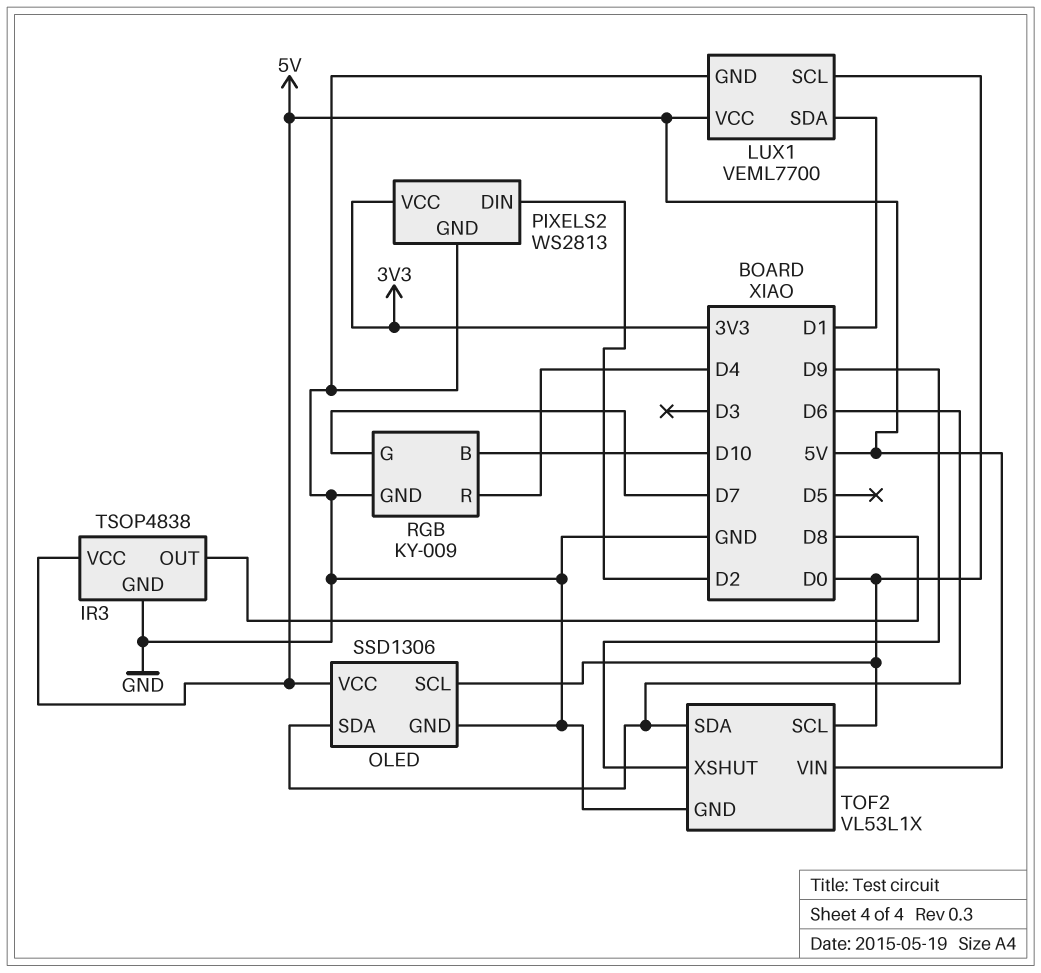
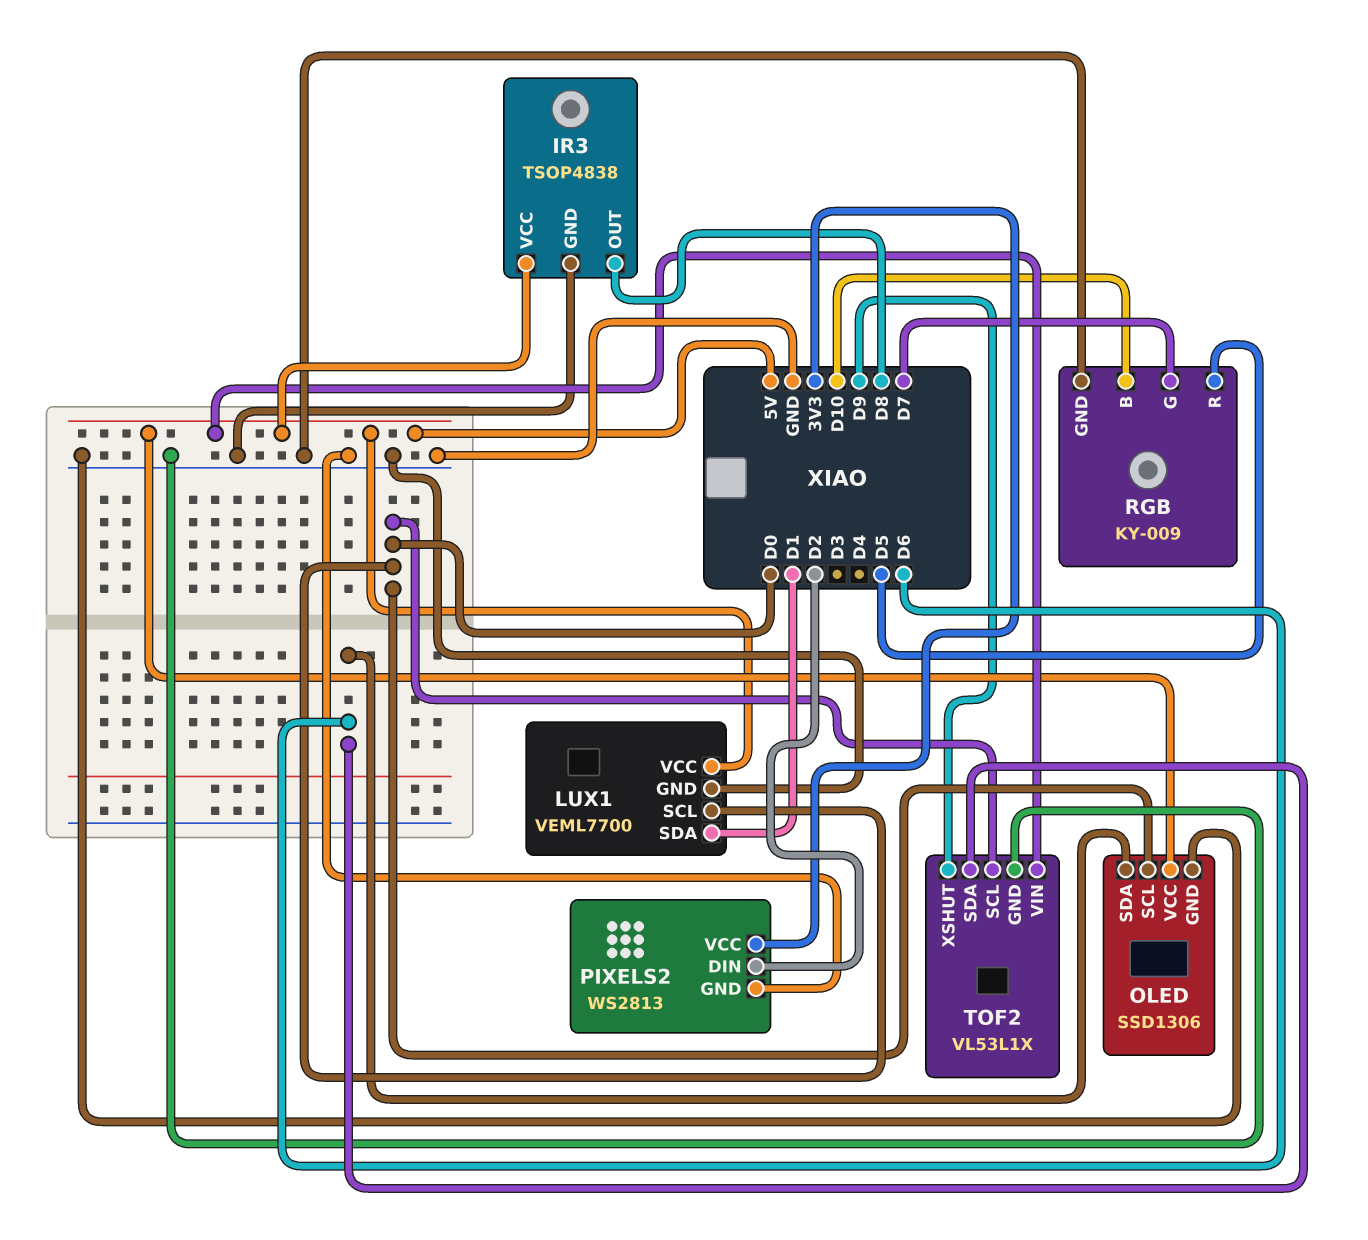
RGB pin R: D4 -> D5

